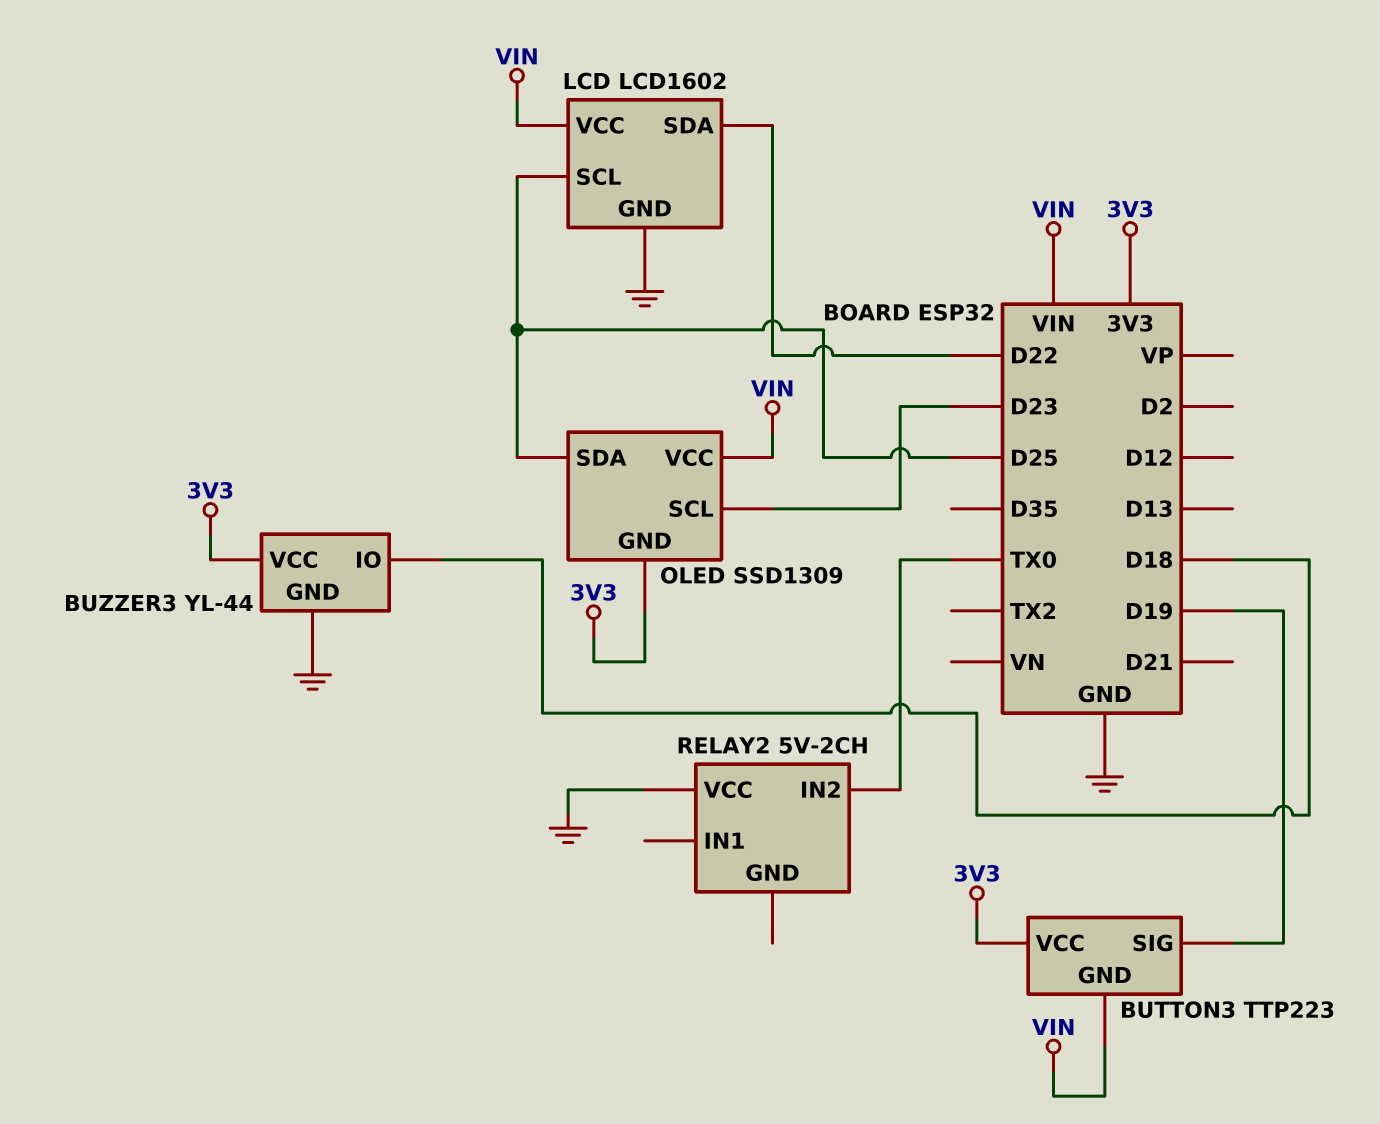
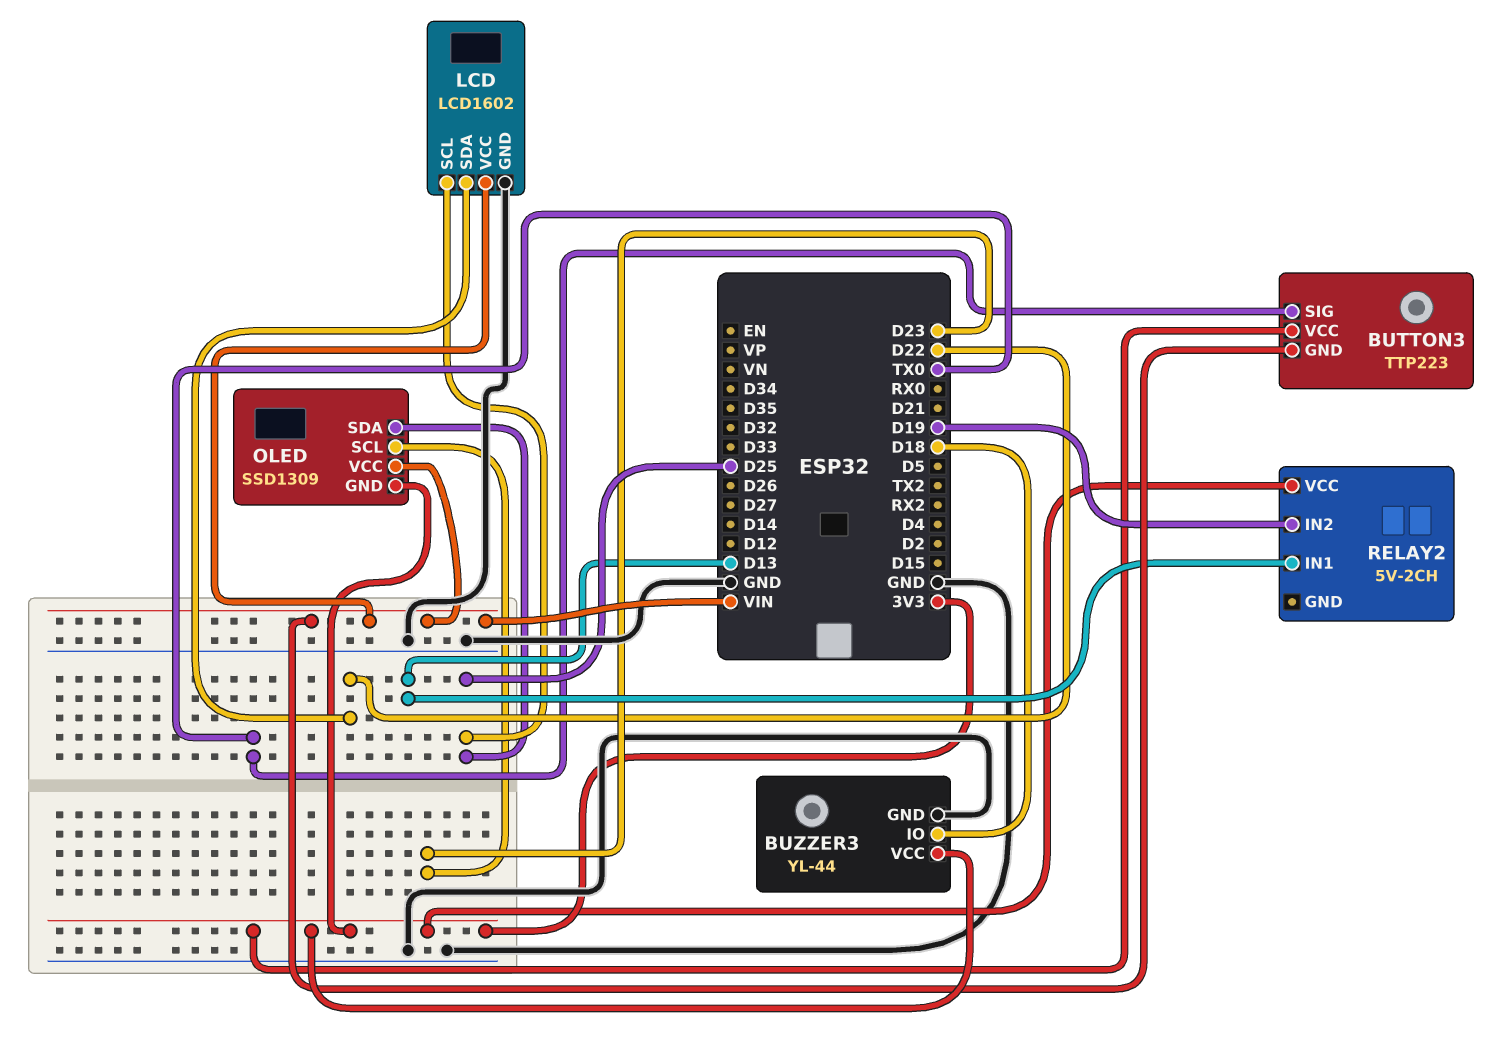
BUTTON3 pin SIG: D19 -> TX0
RELAY2 pin IN1: none -> D13
RELAY2 pin IN2: TX0 -> D19
RELAY2 pin VCC: GND -> 3V3

